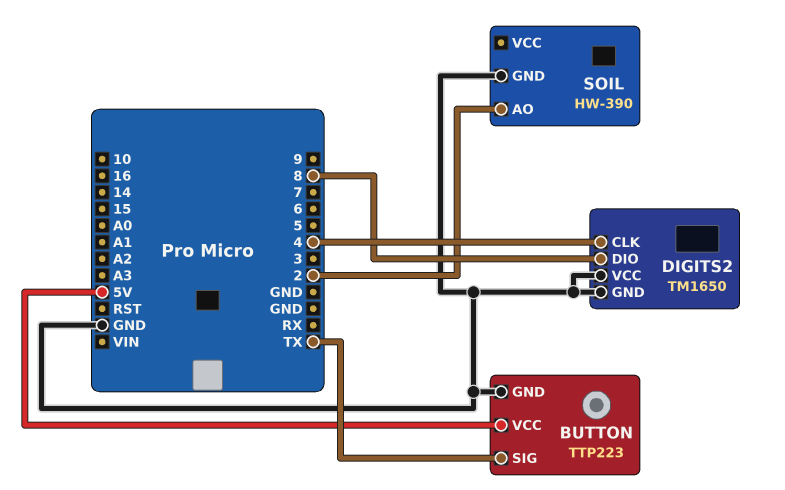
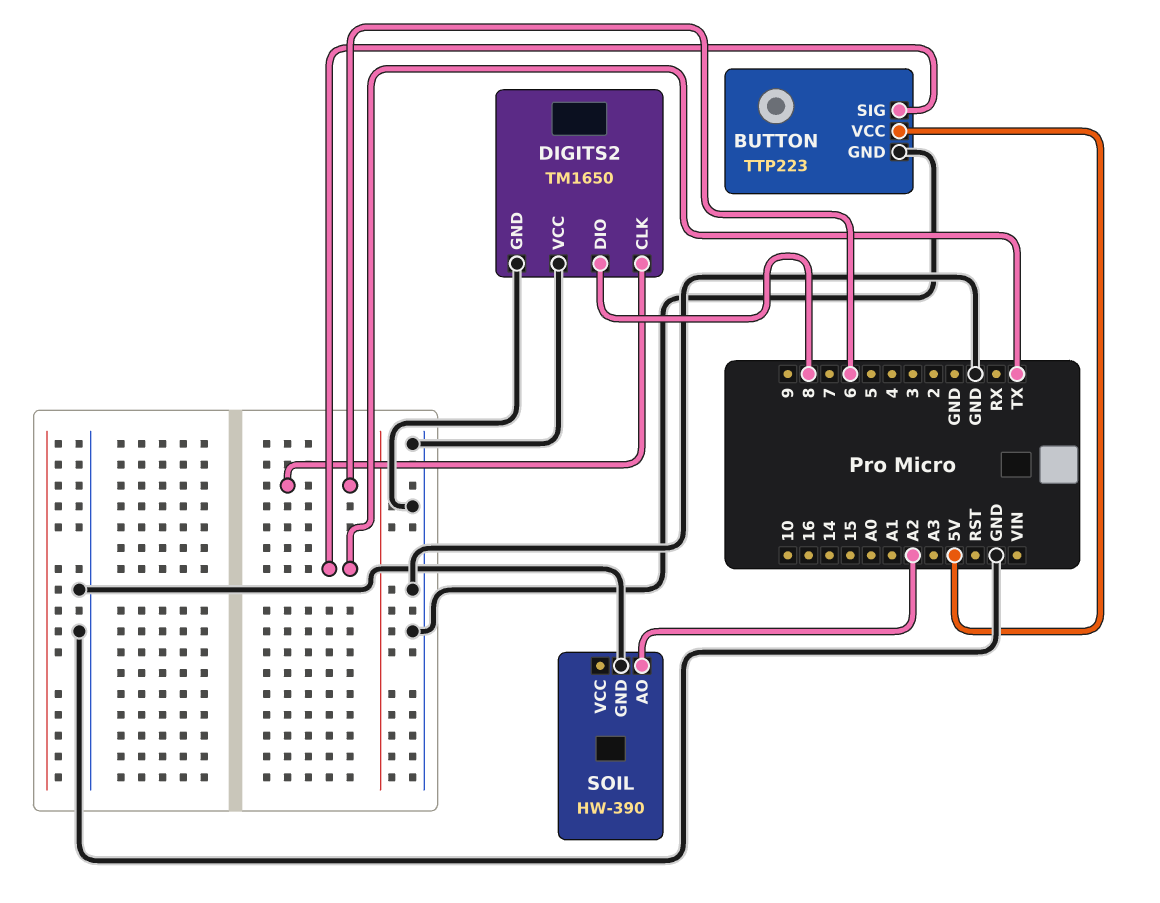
DIGITS2 pin CLK: 4 -> 6
SOIL pin AO: 2 -> A2

